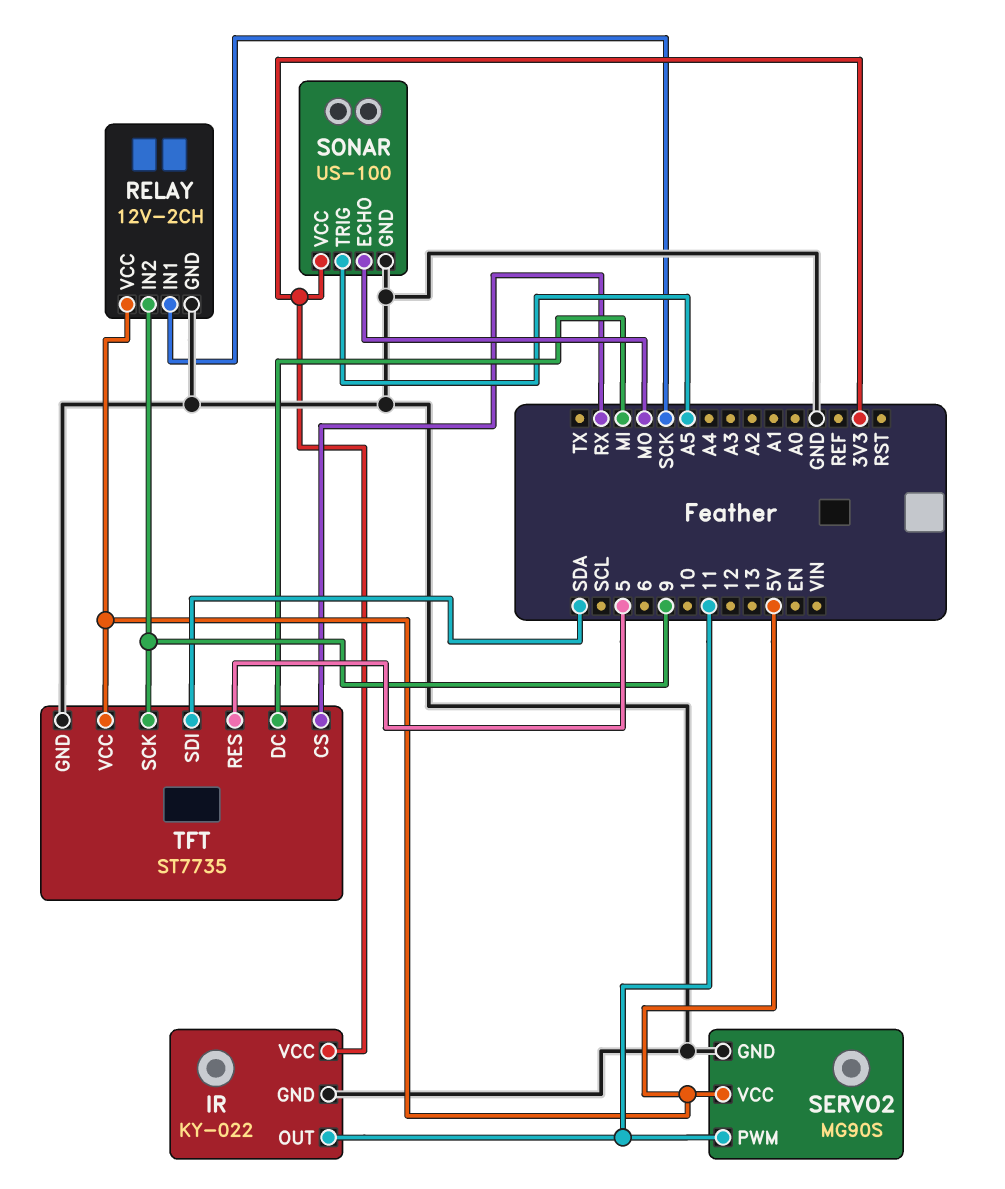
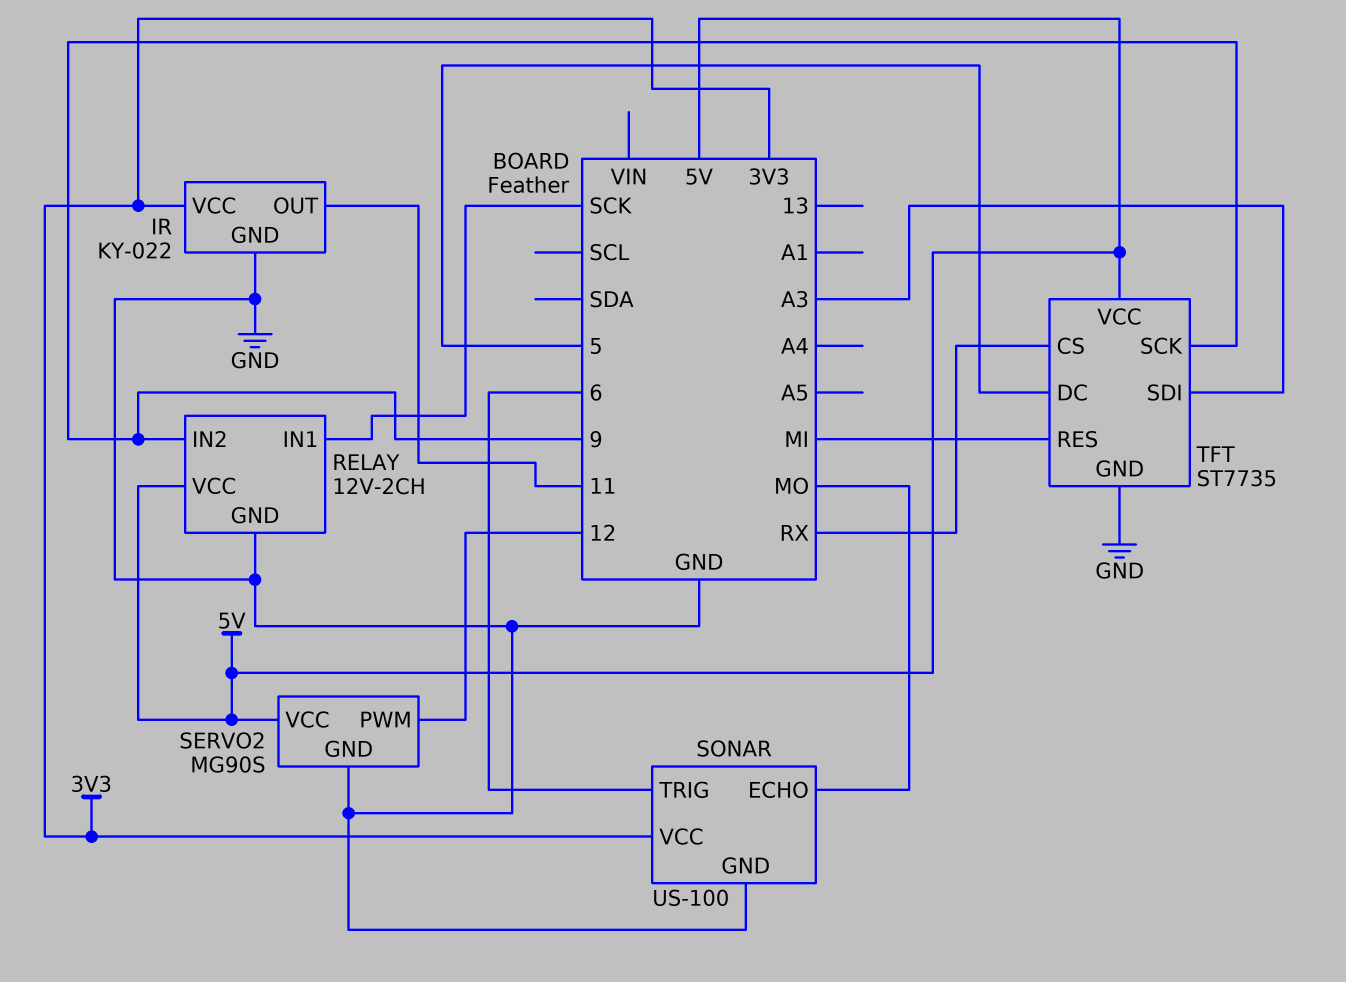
SERVO2 pin PWM: 11 -> 12
SONAR pin TRIG: A5 -> 6
TFT pin DC: MI -> 5
TFT pin RES: 5 -> MI
TFT pin SDI: SDA -> A3

